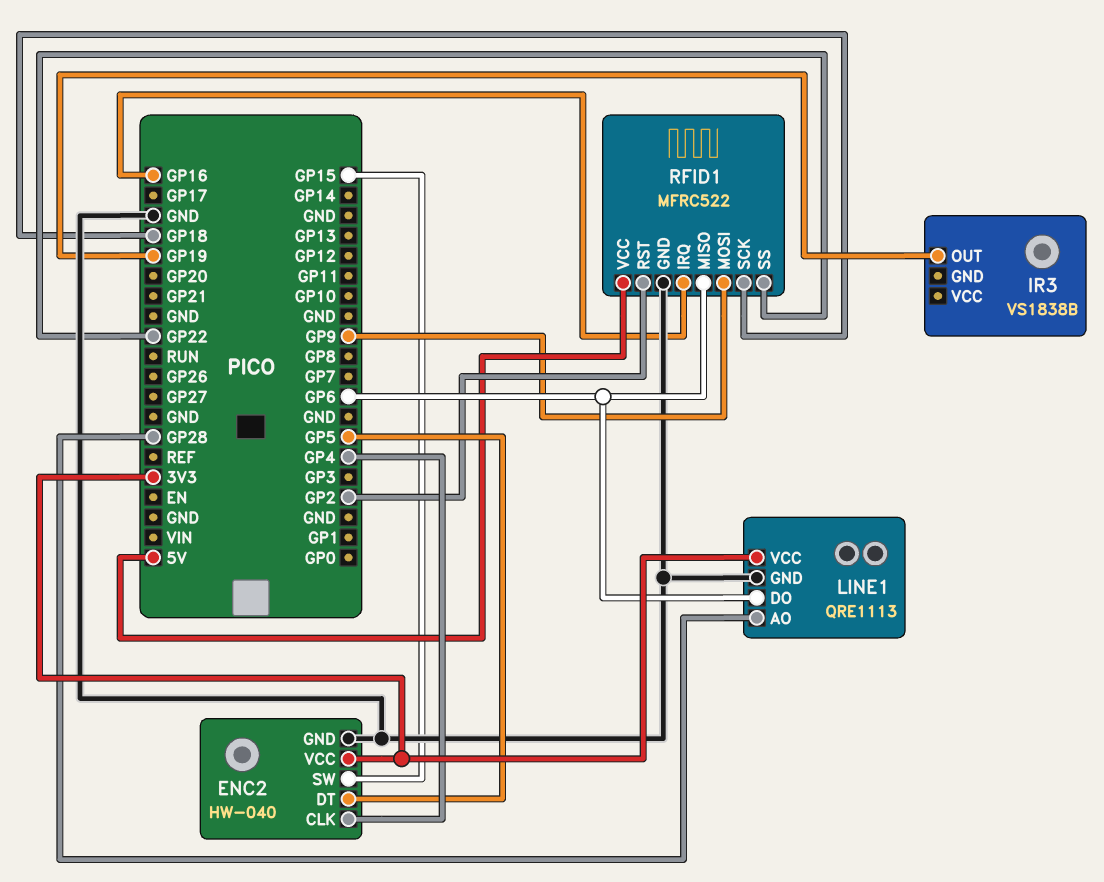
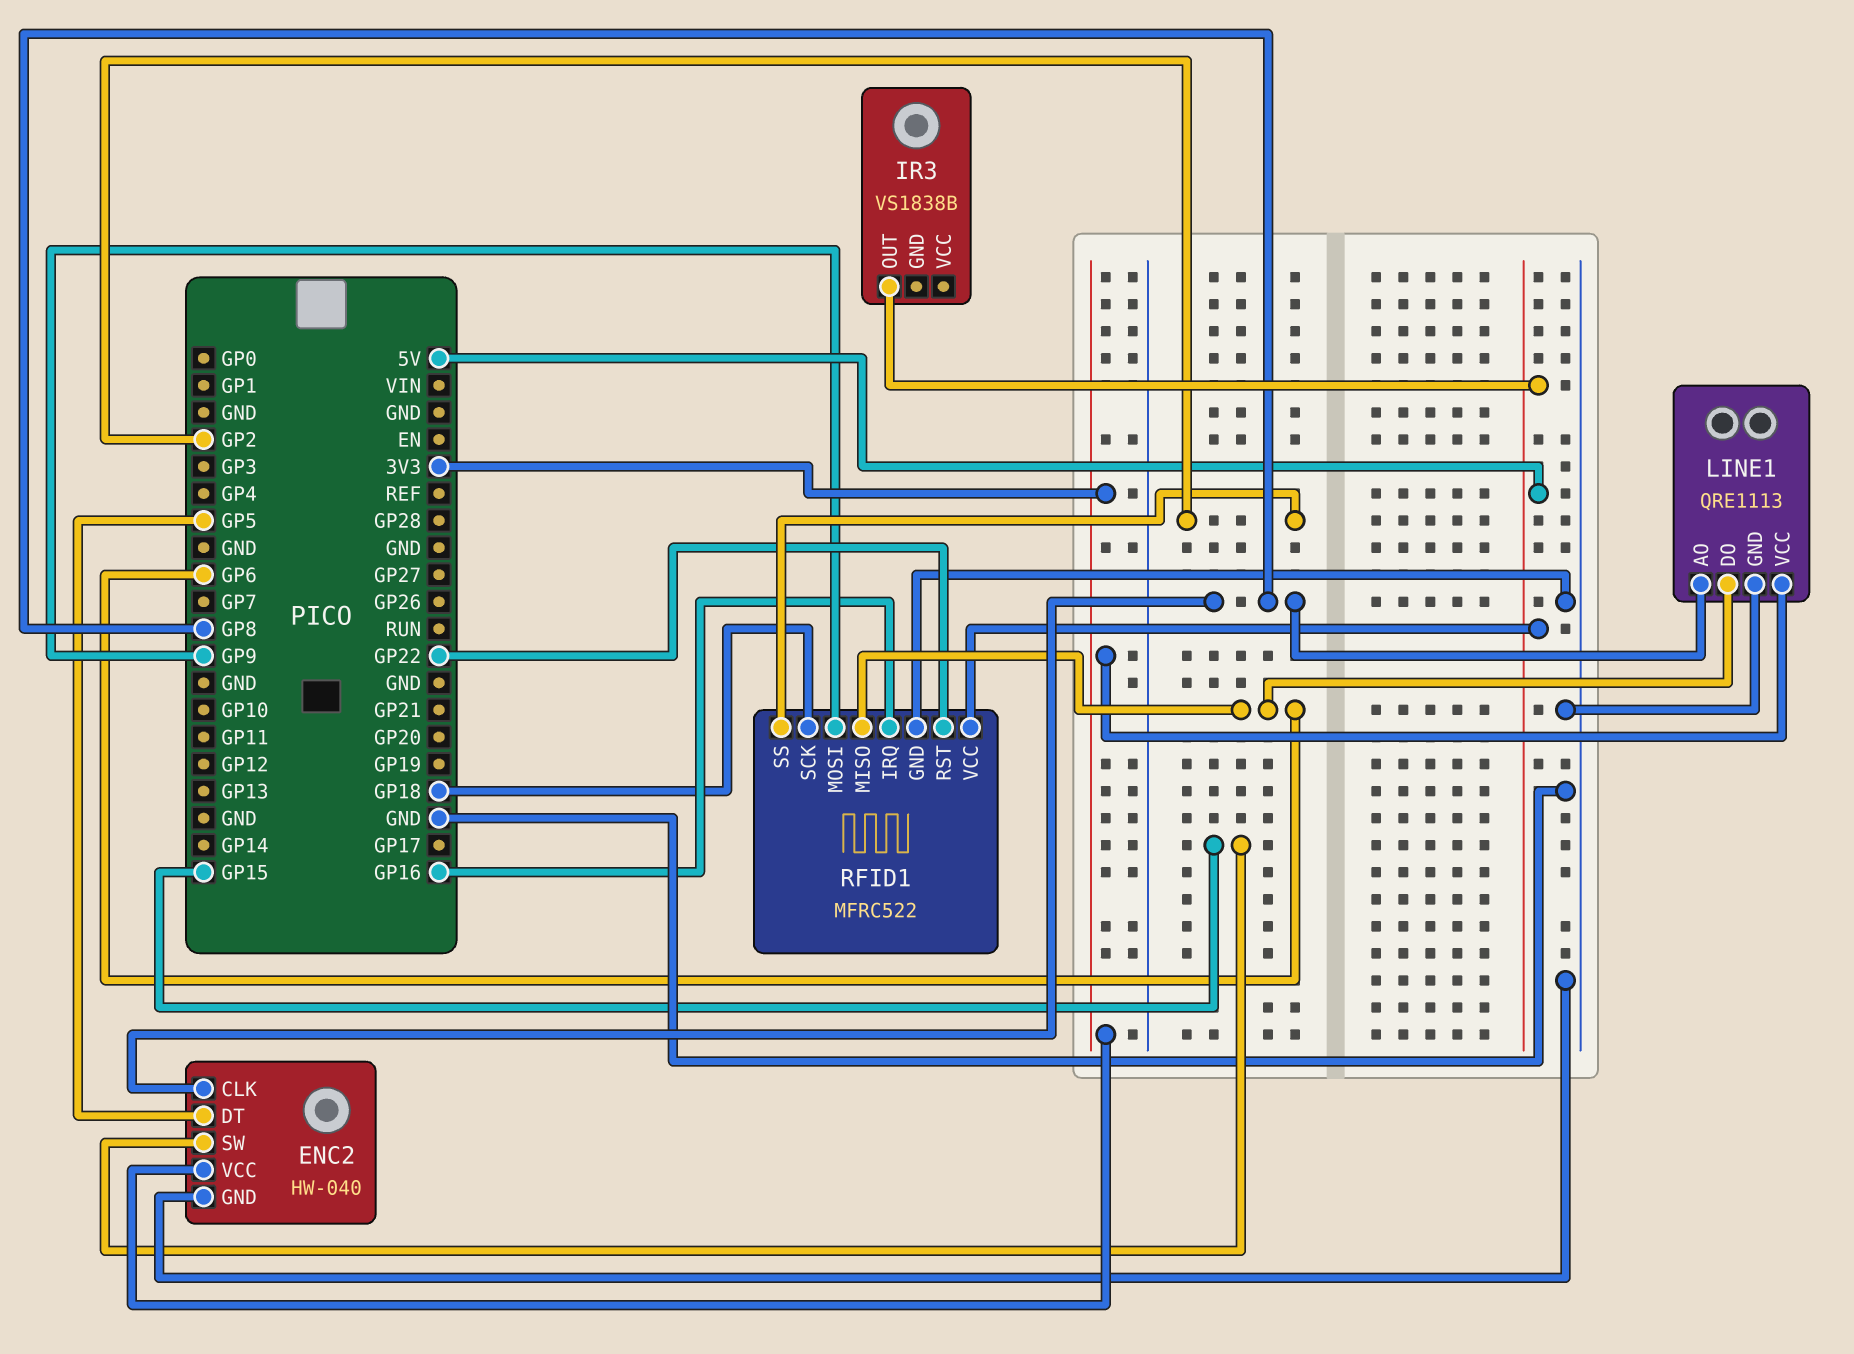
ENC2 pin CLK: GP4 -> GP8
IR3 pin OUT: GP19 -> 5V
LINE1 pin AO: GP28 -> GP8
RFID1 pin RST: GP2 -> GP22
RFID1 pin SS: GP22 -> GP2

